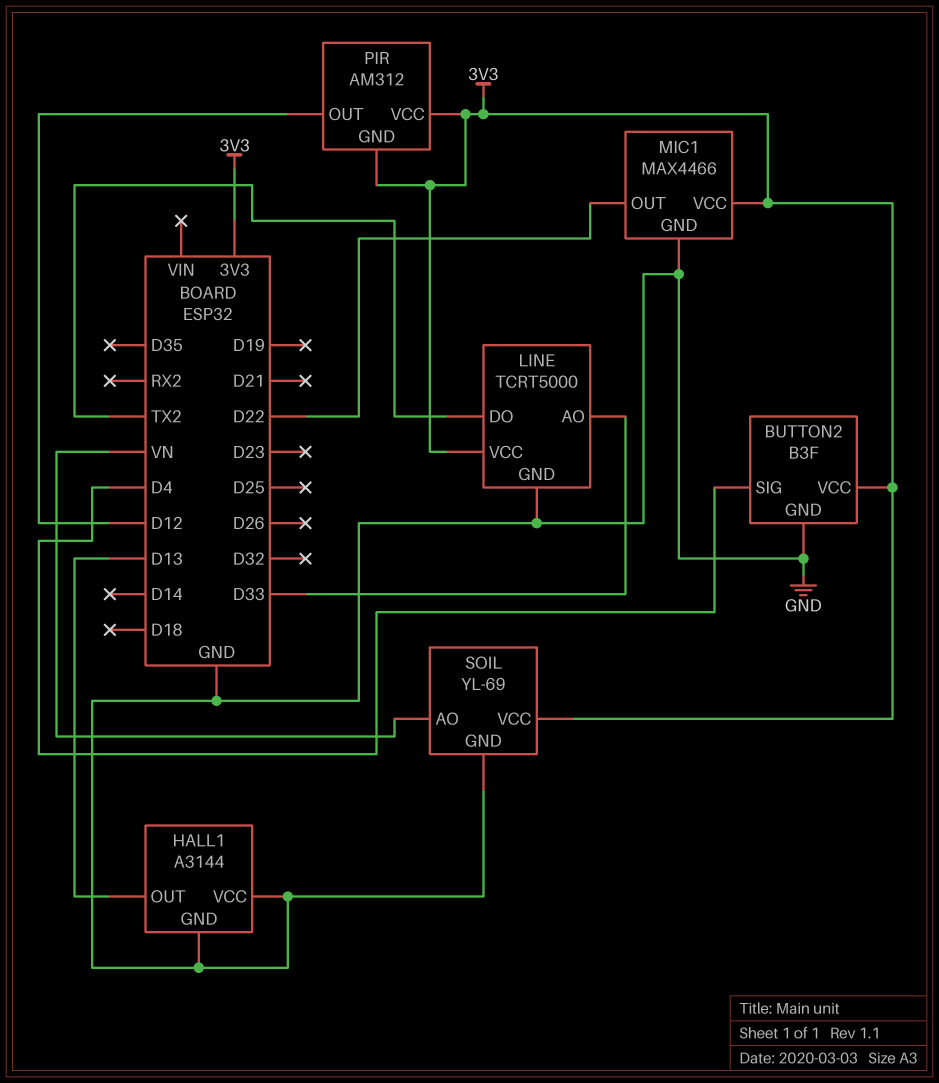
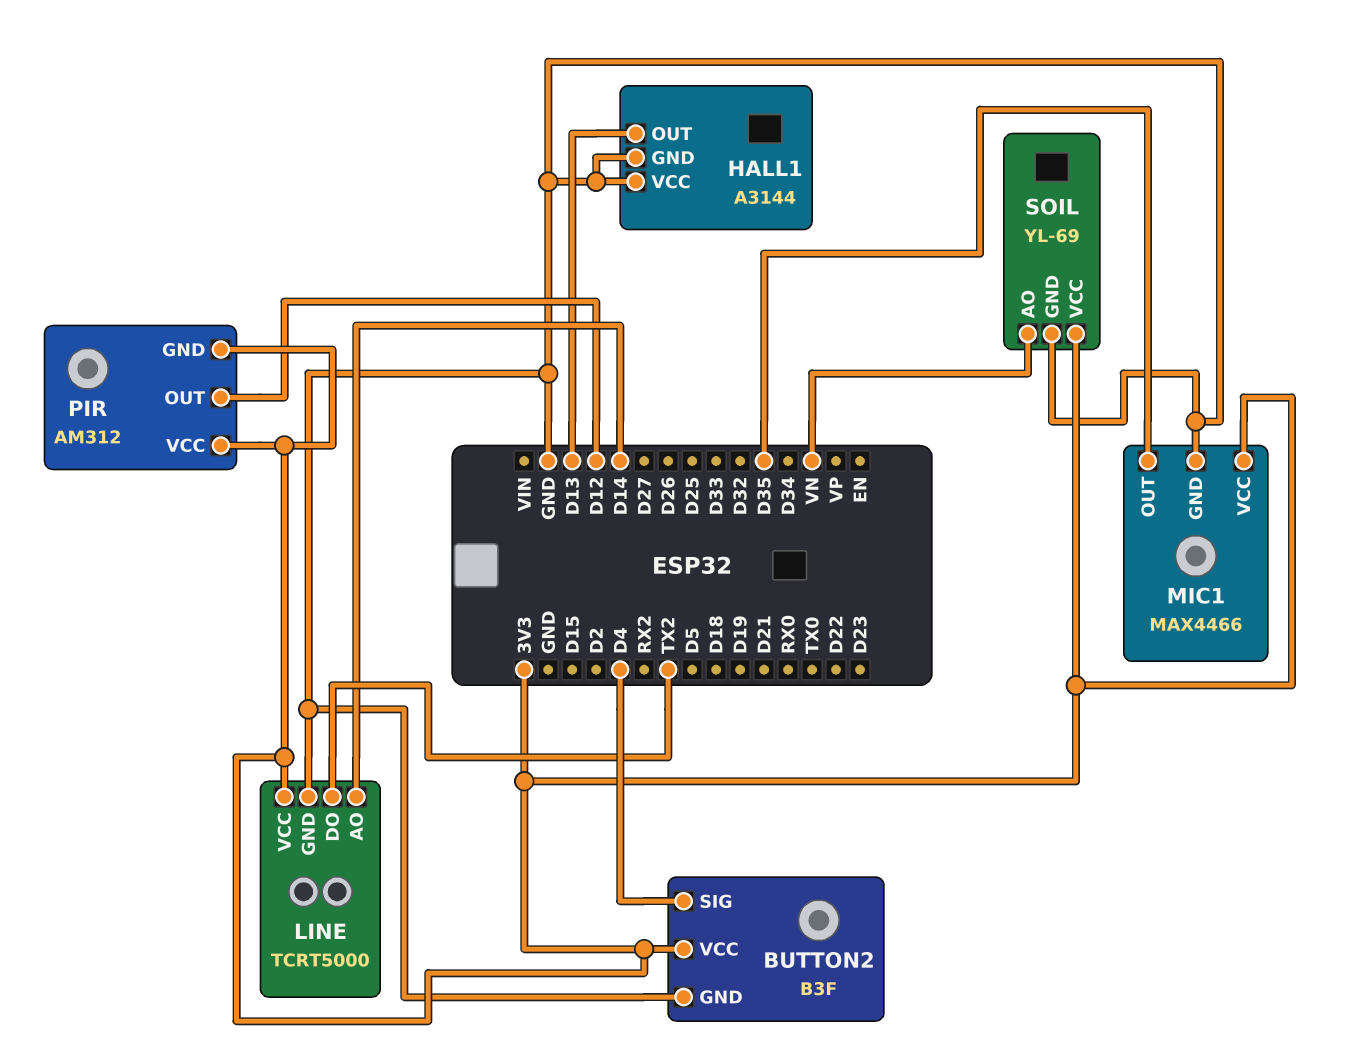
LINE pin AO: D33 -> D14
MIC1 pin OUT: D22 -> D35

